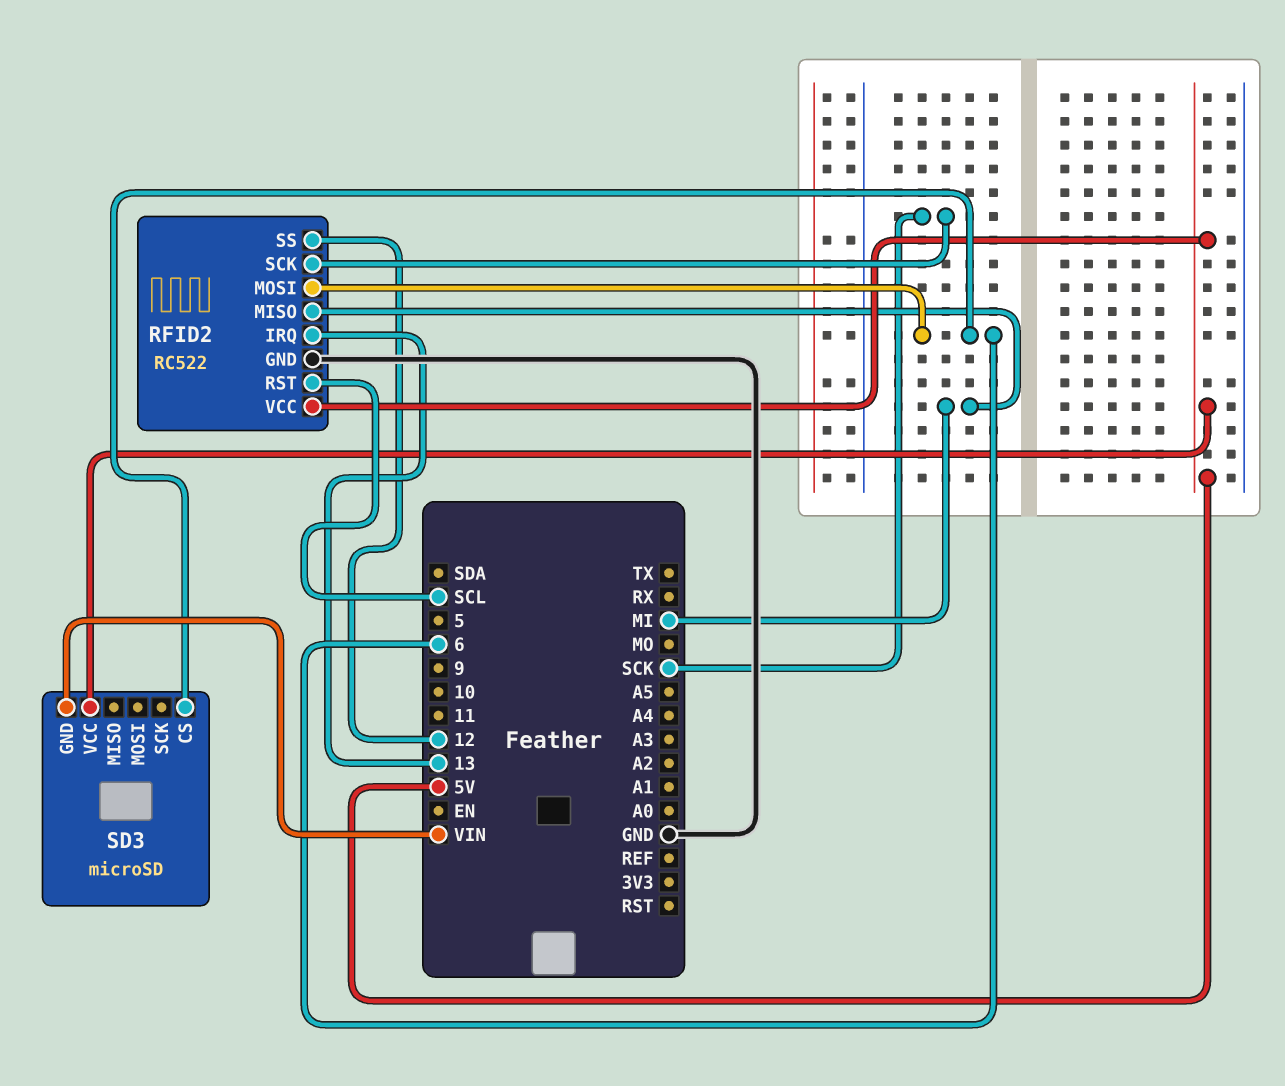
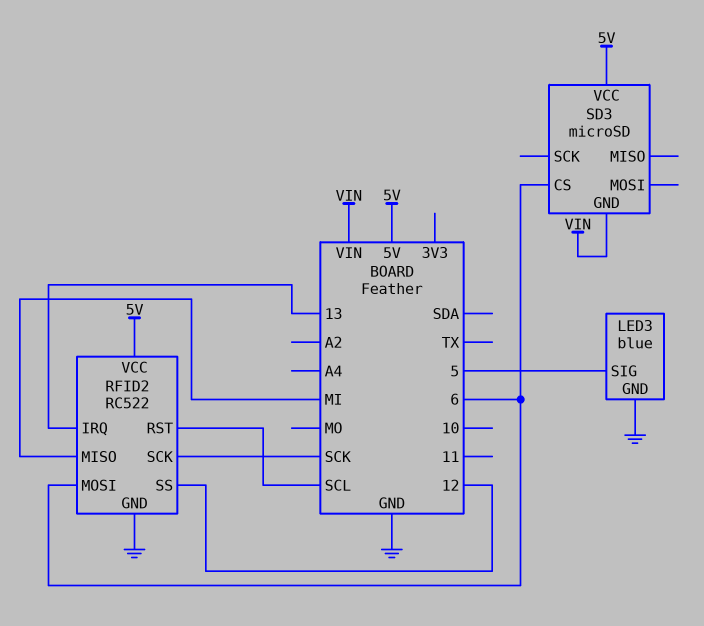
LED3: none -> blue
LED3 pin GND: none -> GND
LED3 pin SIG: none -> 5

